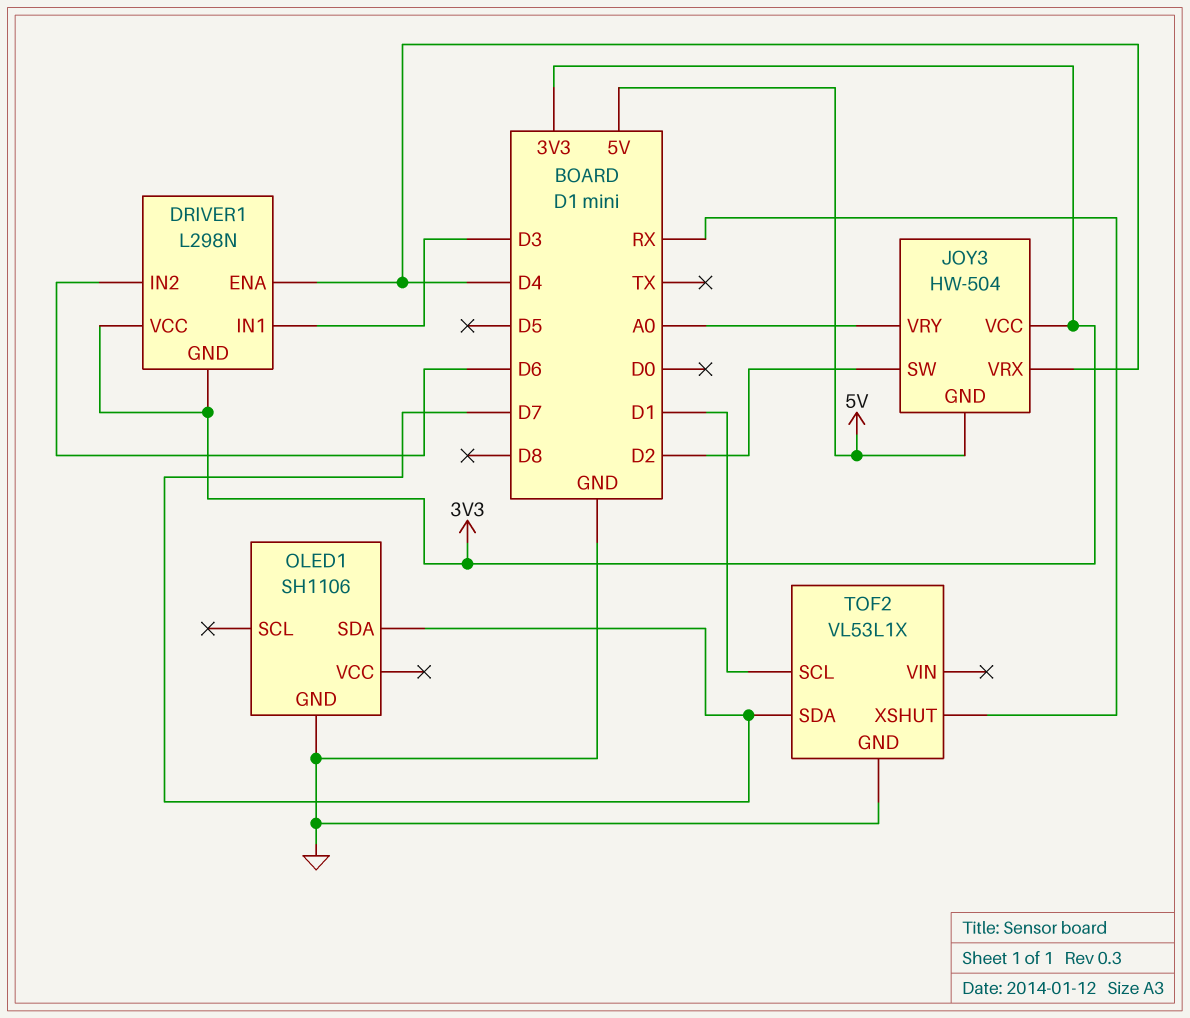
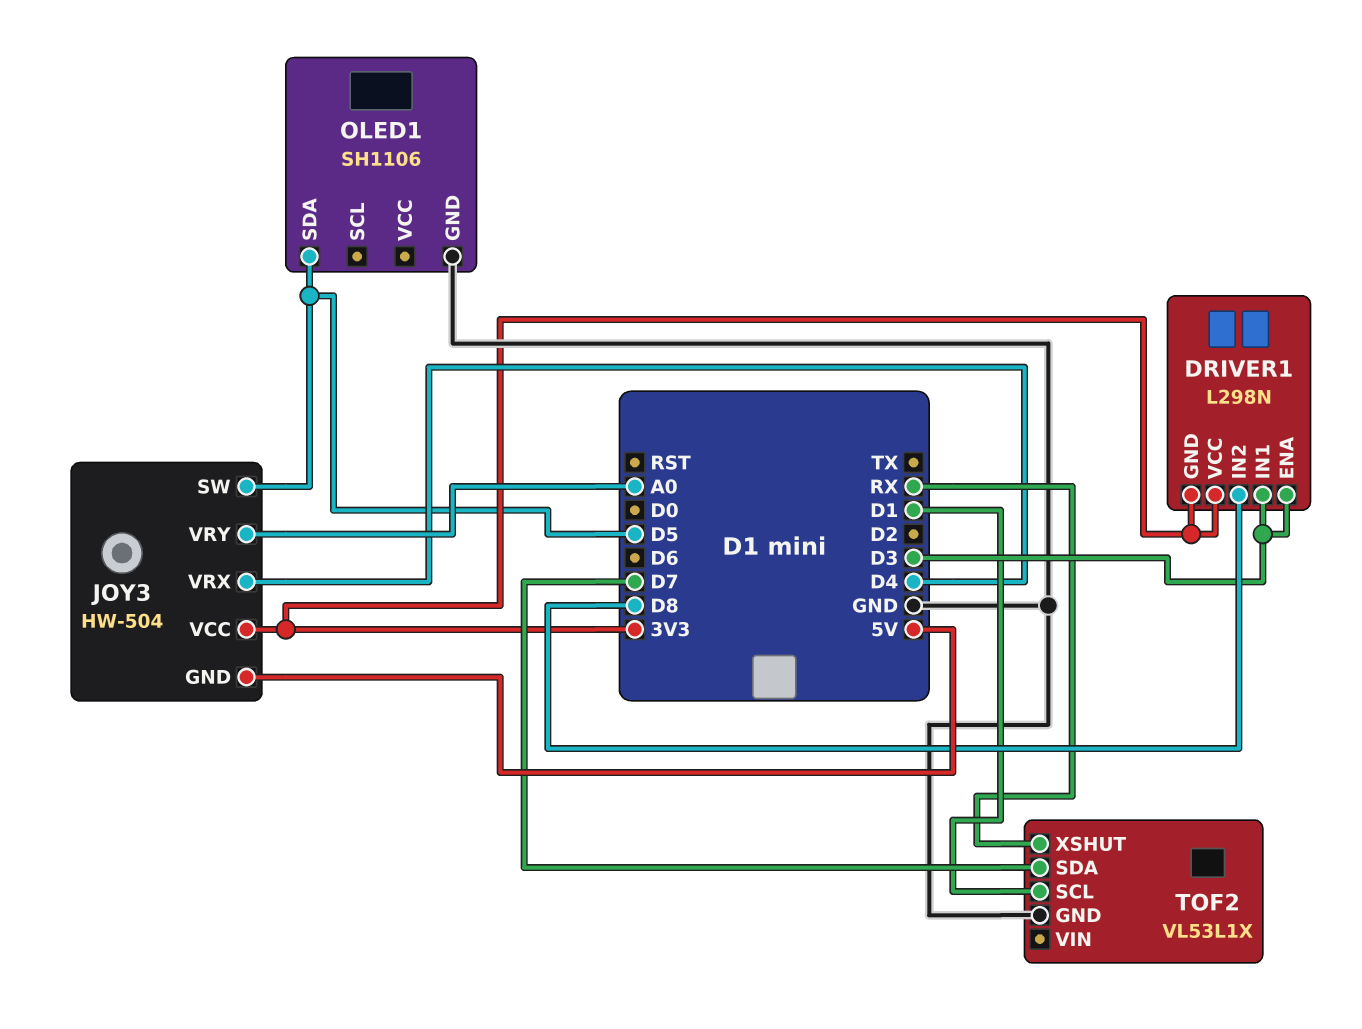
DRIVER1 pin ENA: D4 -> D3
DRIVER1 pin IN2: D6 -> D8
JOY3 pin SW: D2 -> D5
OLED1 pin SDA: D7 -> D5

